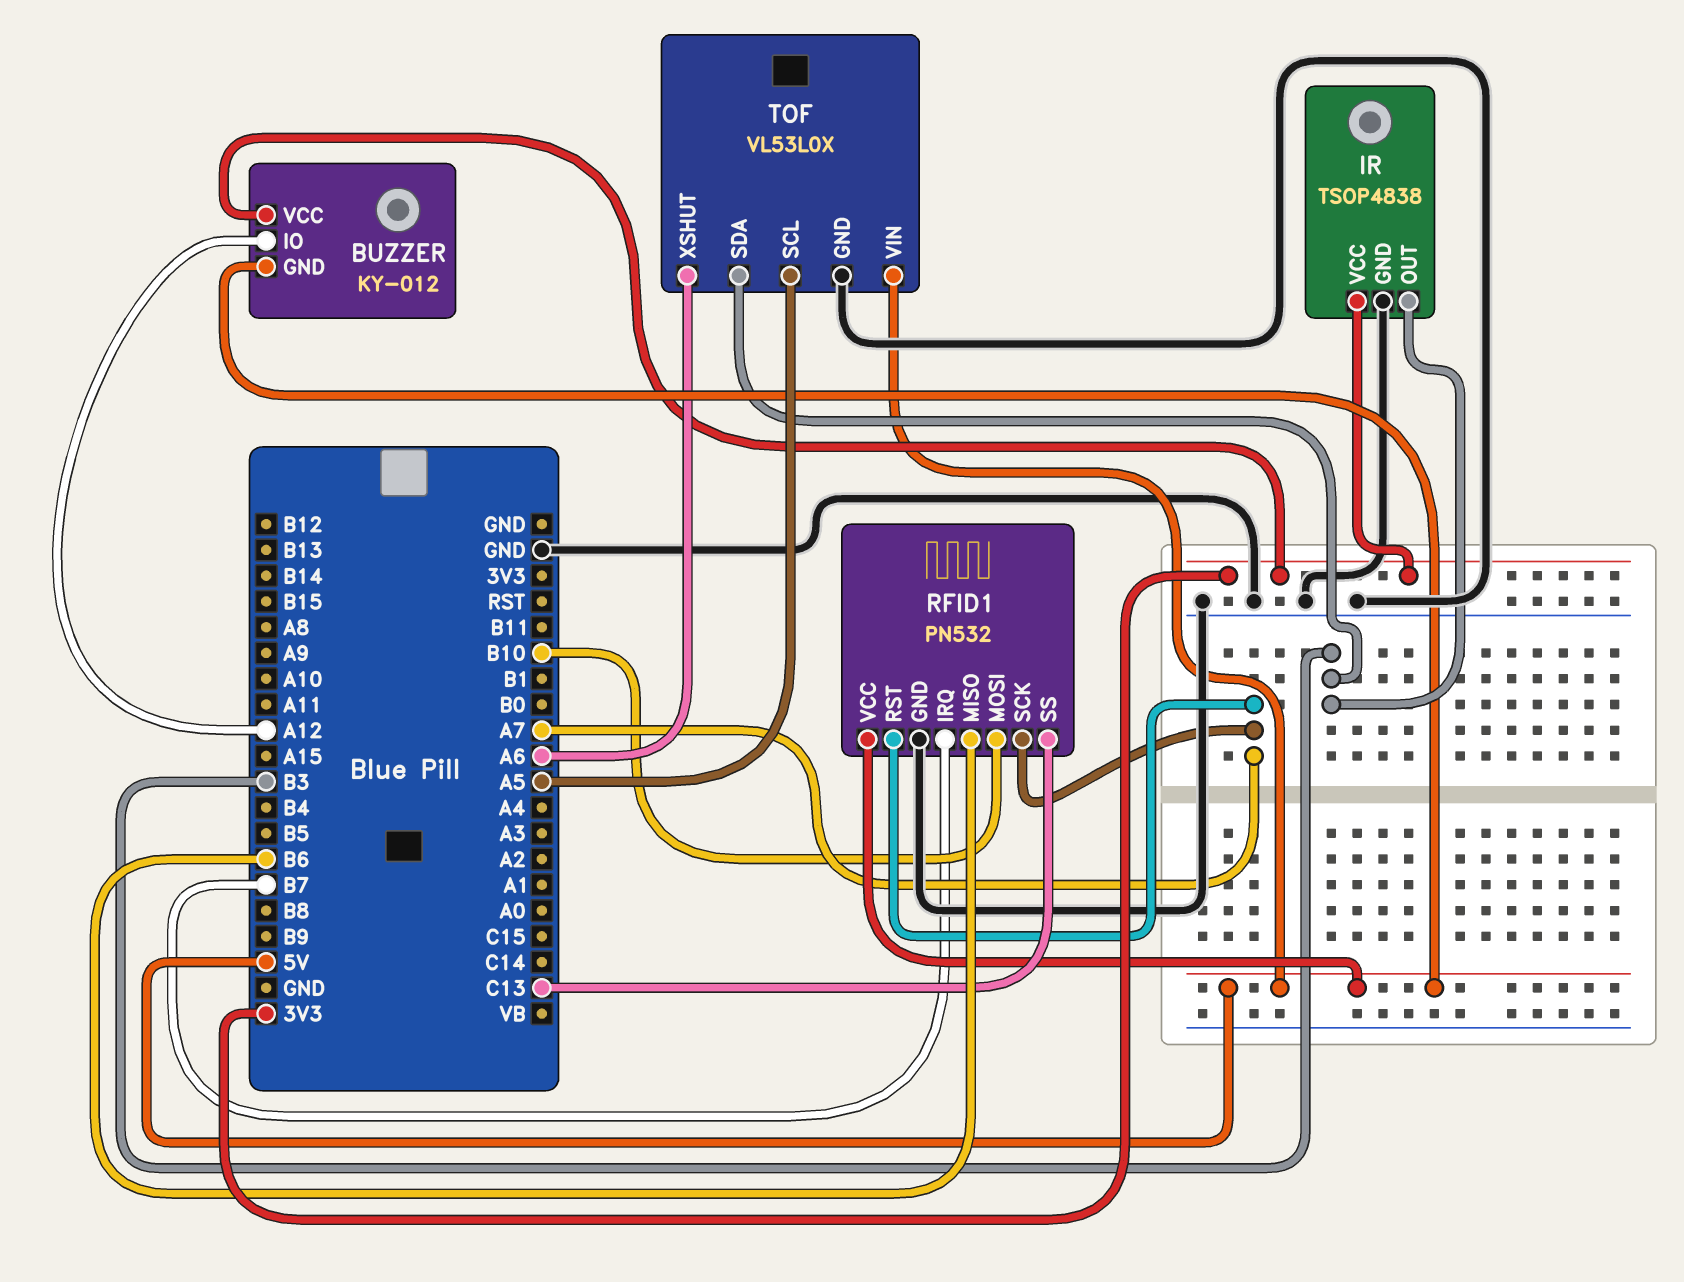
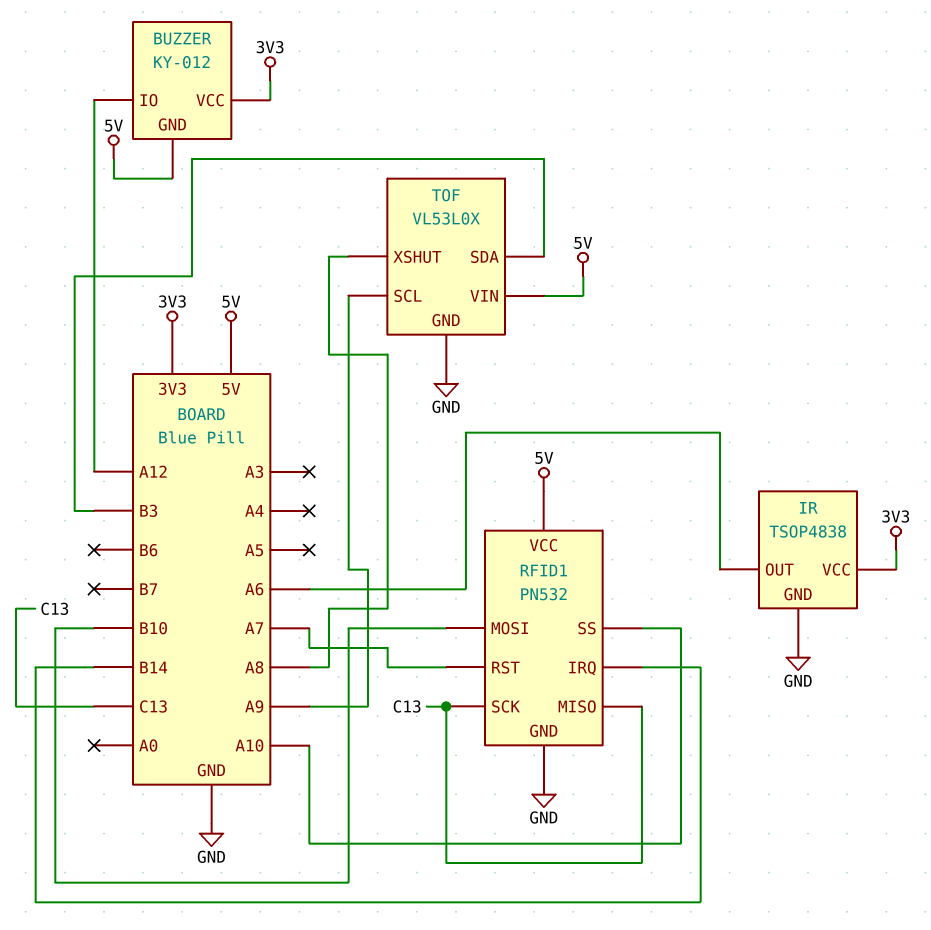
IR pin OUT: B3 -> A6
RFID1 pin IRQ: B7 -> B14
RFID1 pin MISO: B6 -> C13
RFID1 pin SCK: A7 -> C13
RFID1 pin SS: C13 -> A10
TOF pin SCL: A5 -> A9
TOF pin XSHUT: A6 -> A8

